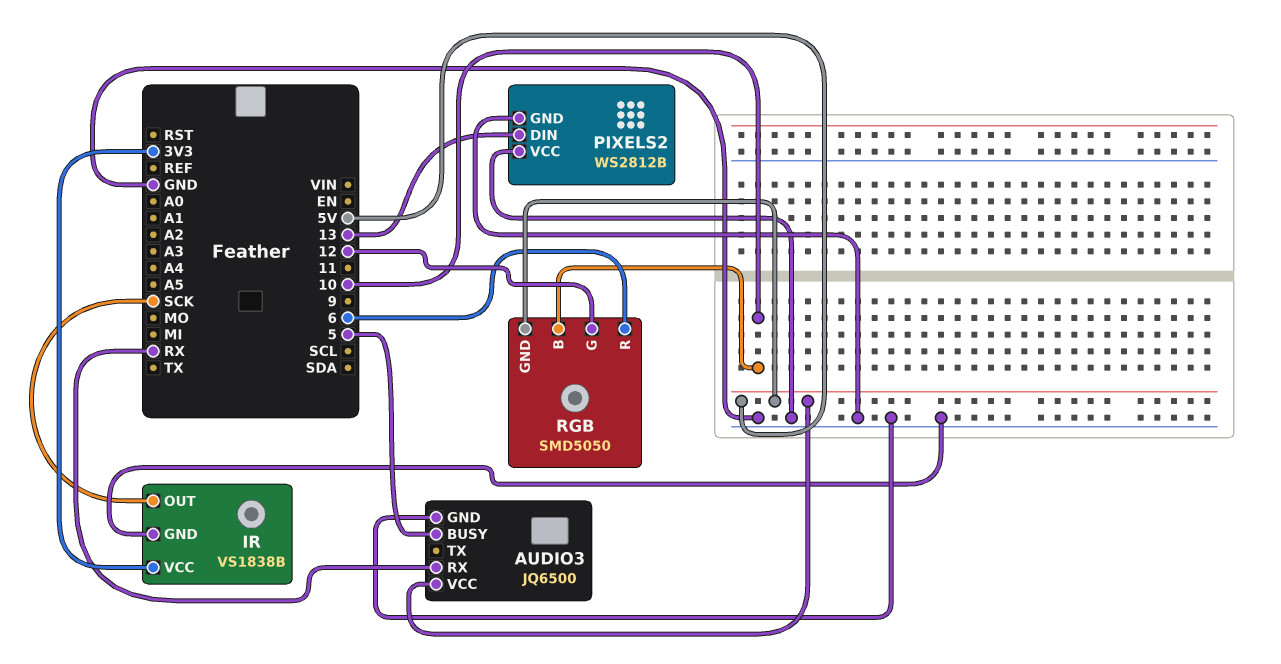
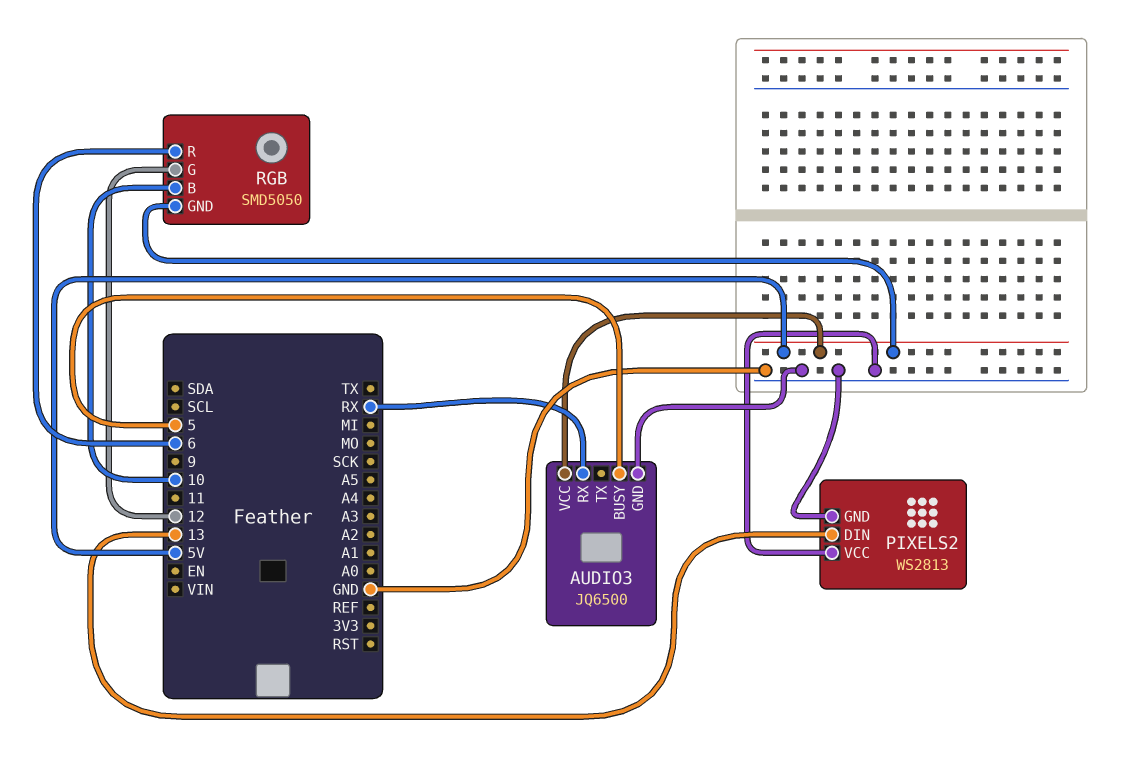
IR: VS1838B -> none
IR pin GND: GND -> none
IR pin OUT: SCK -> none
IR pin VCC: 3V3 -> none
PIXELS2: WS2812B -> WS2813

